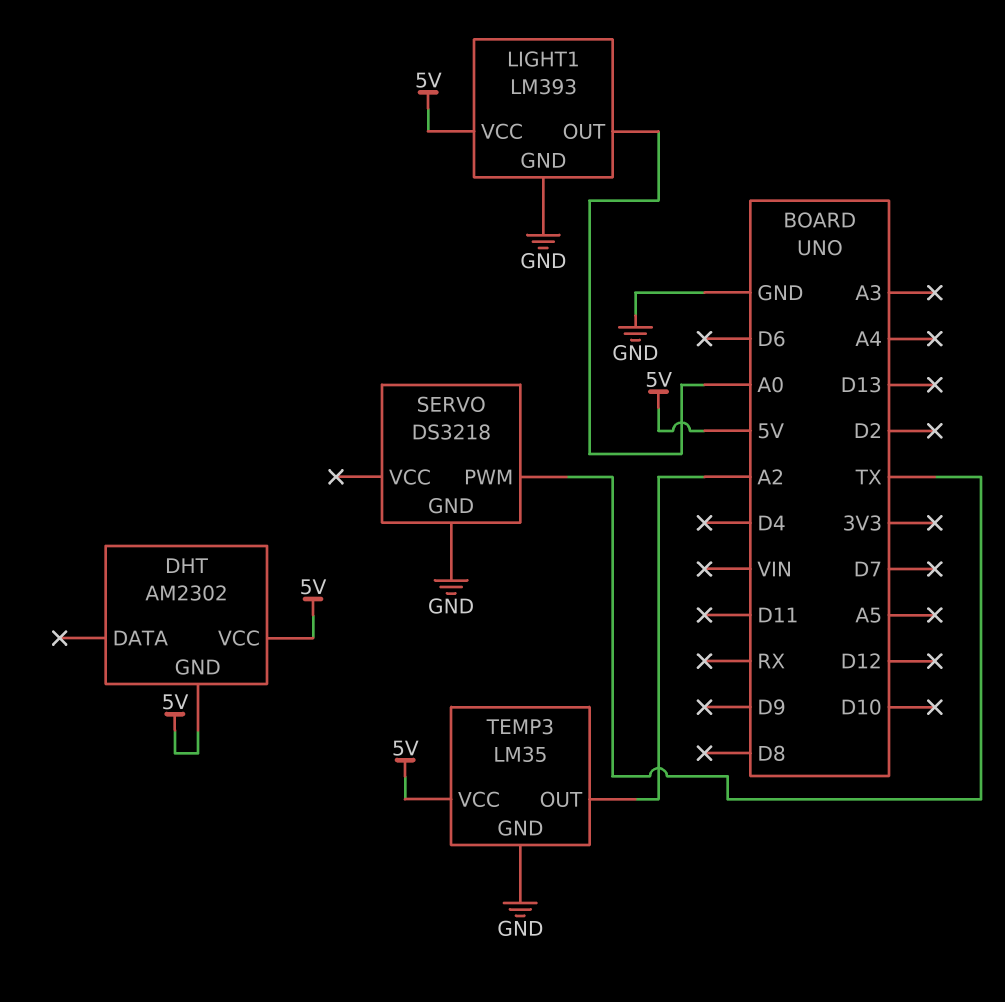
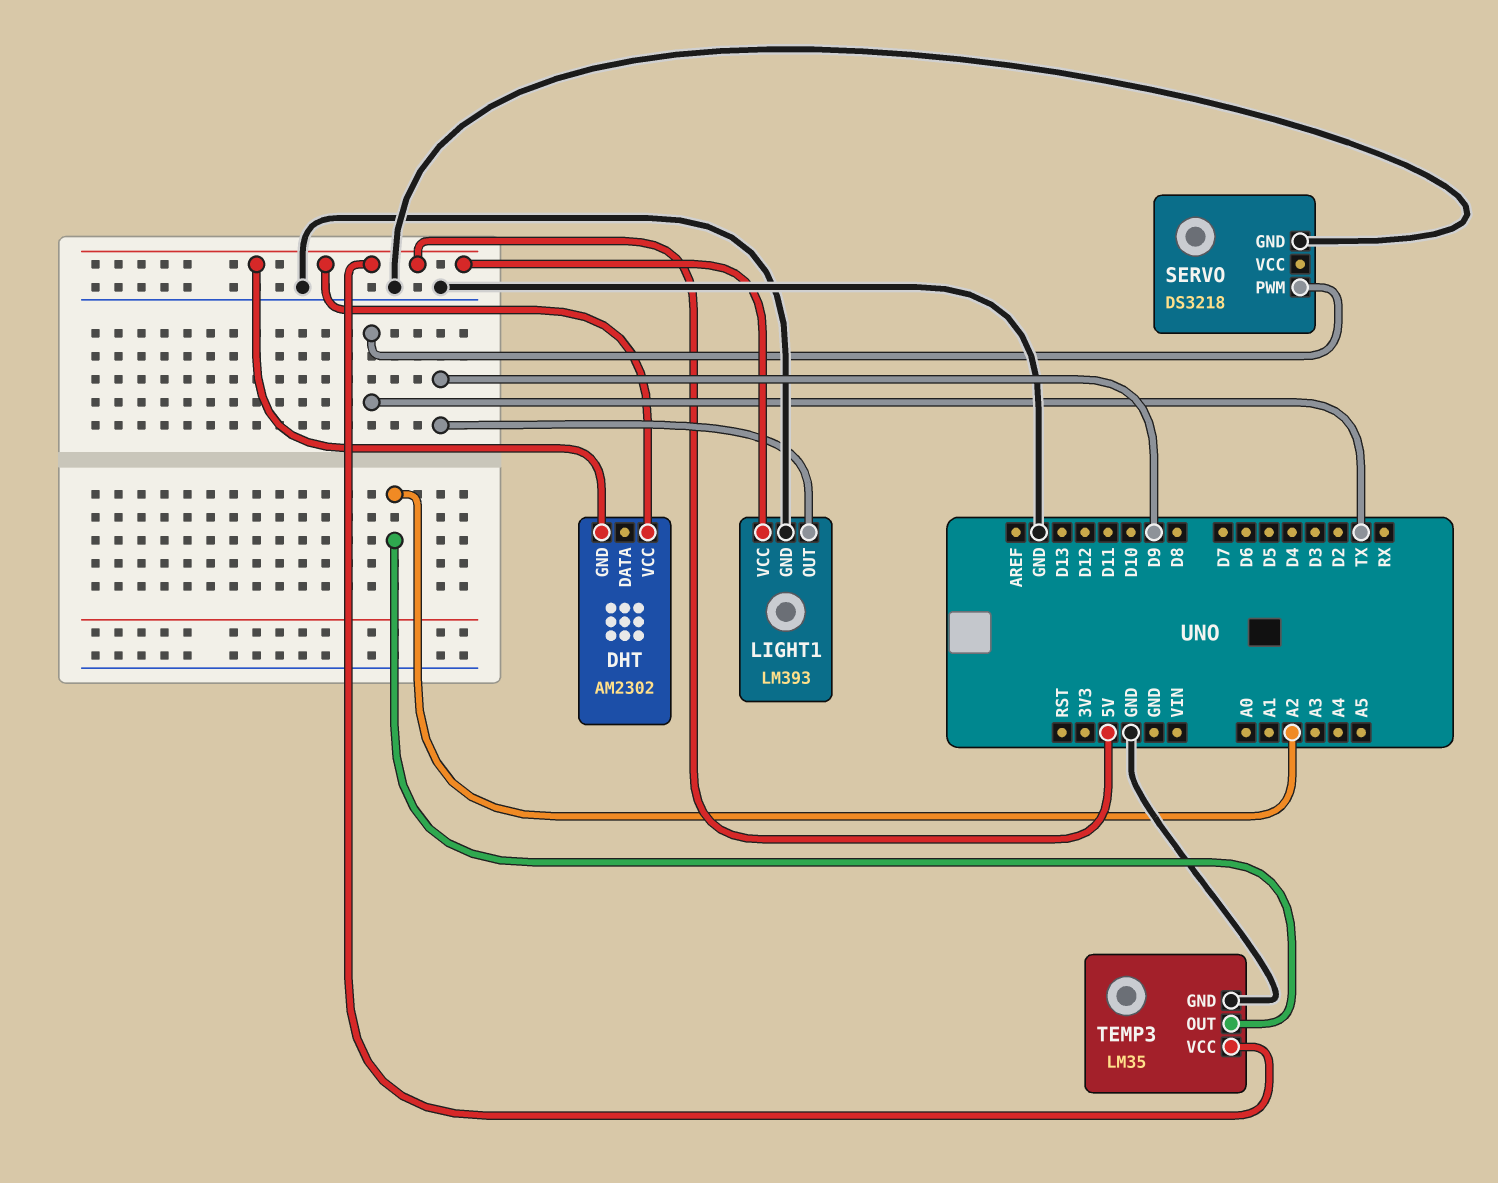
LIGHT1 pin OUT: A0 -> D9

